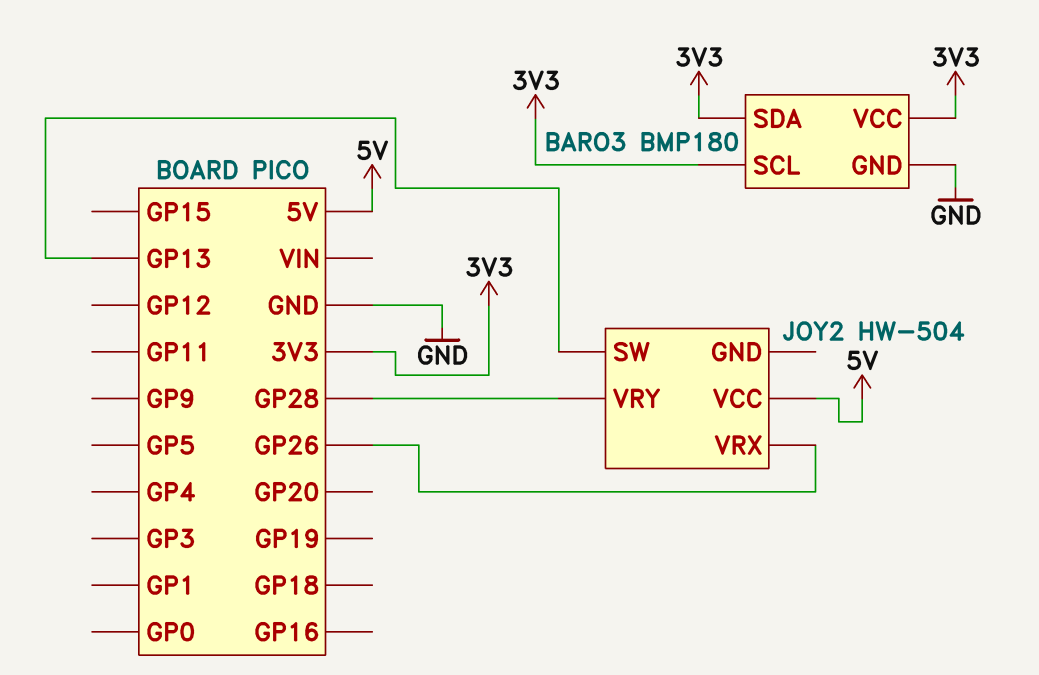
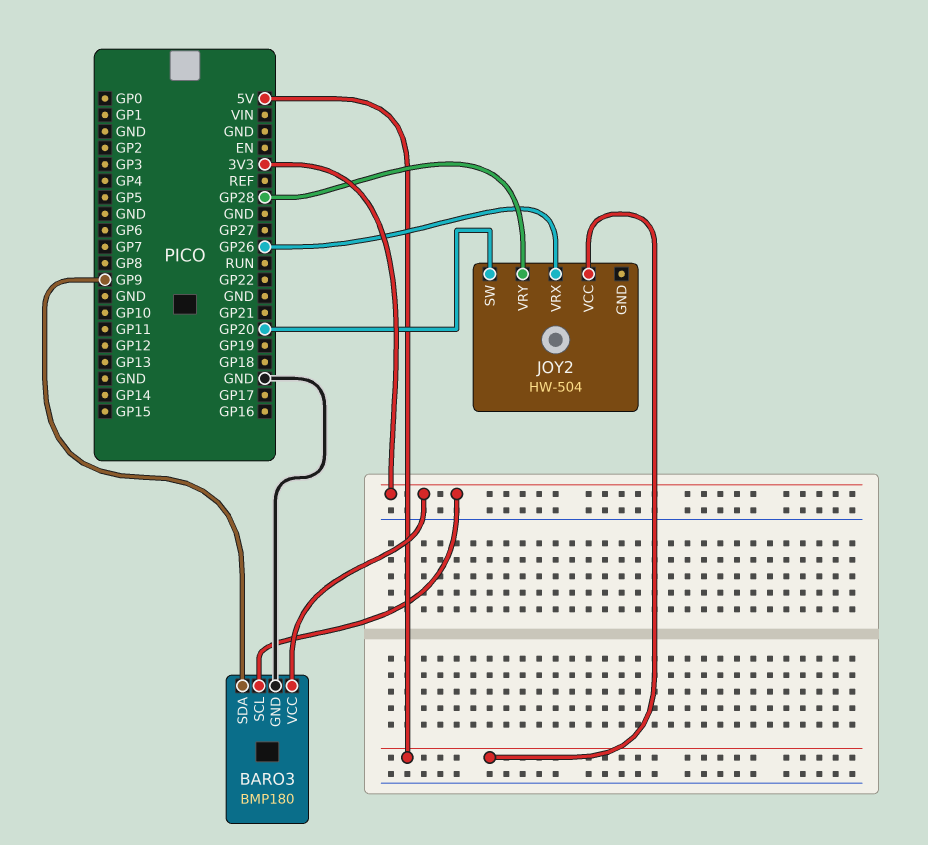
BARO3 pin SDA: 3V3 -> GP9
JOY2 pin SW: GP13 -> GP20

